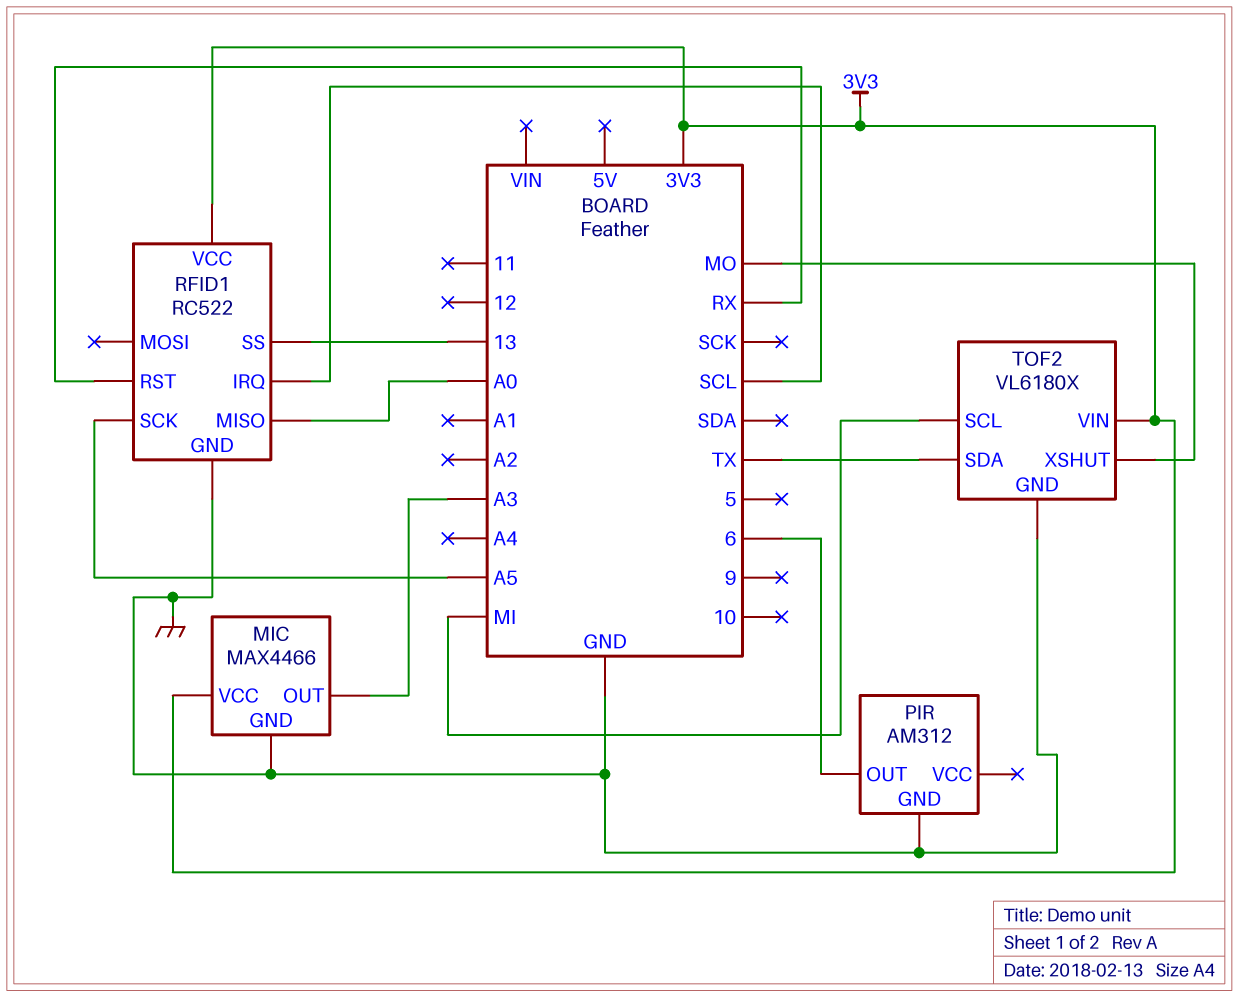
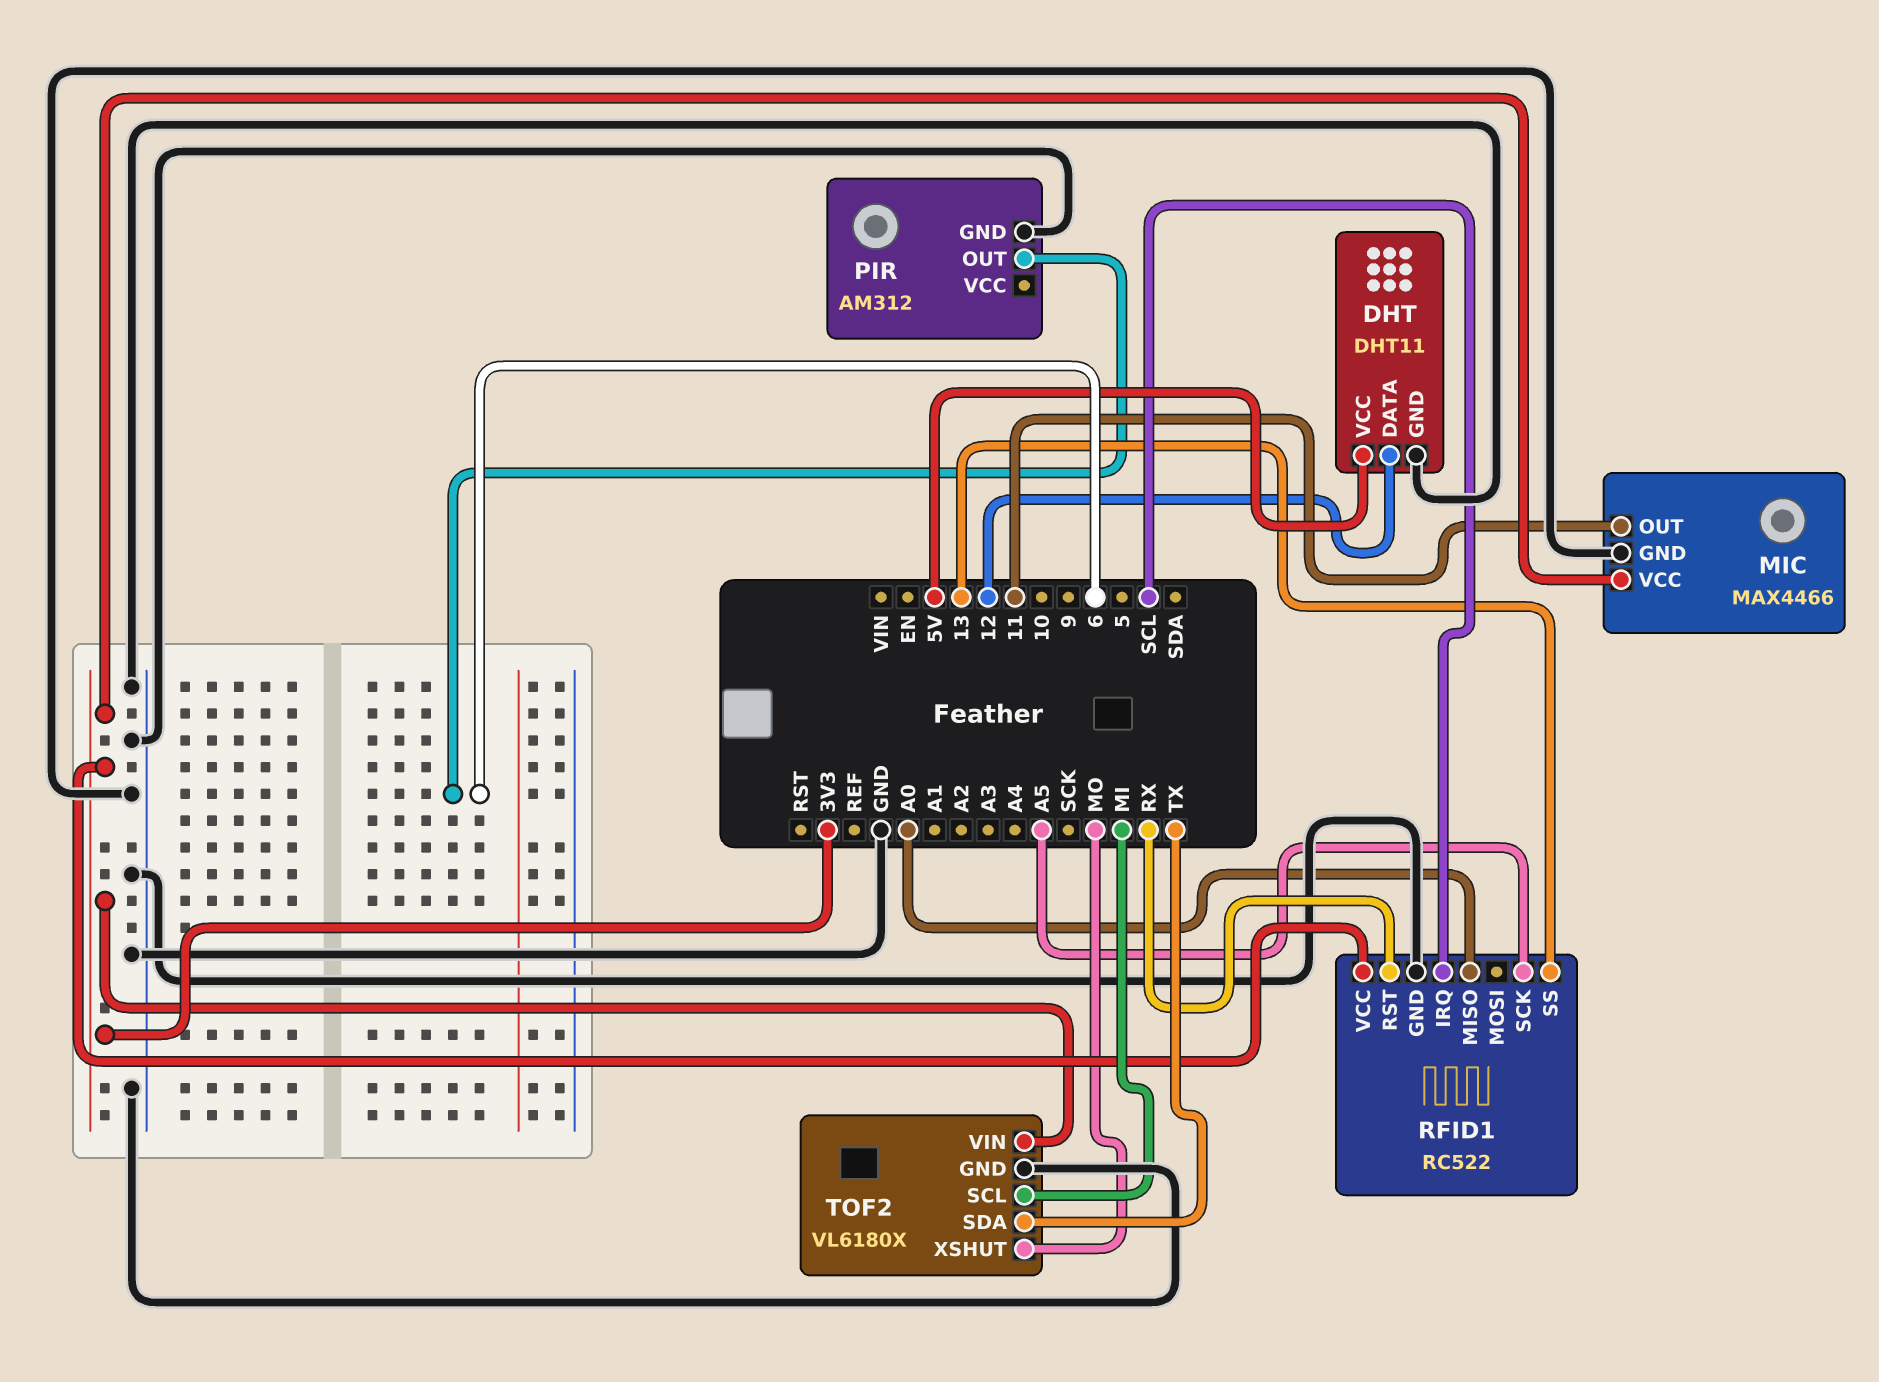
DHT: none -> DHT11
DHT pin DATA: none -> 12
DHT pin GND: none -> GND
DHT pin VCC: none -> 5V
MIC pin OUT: A3 -> 11

